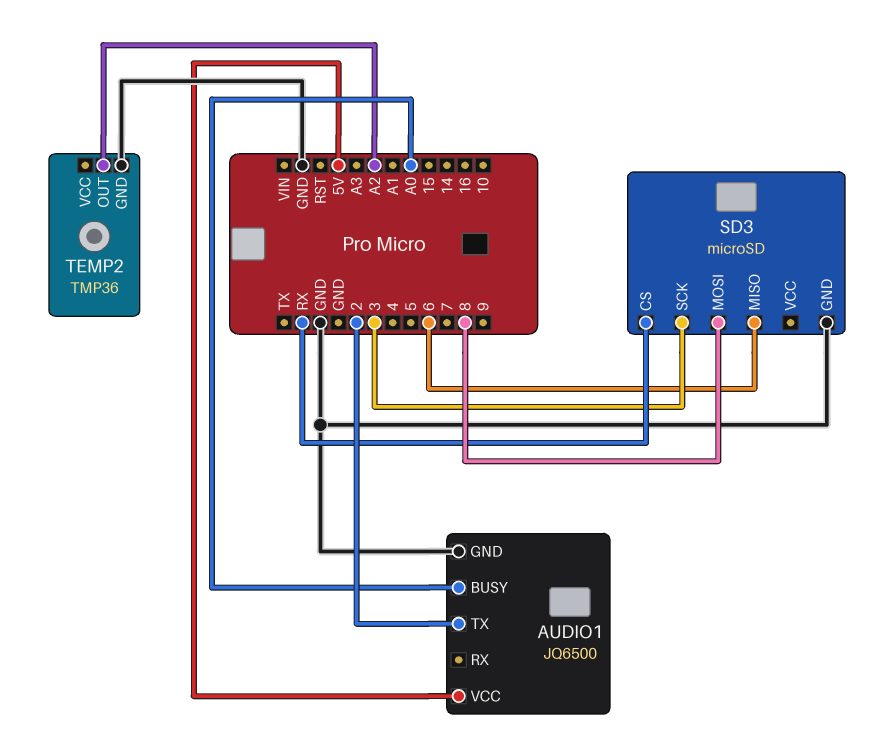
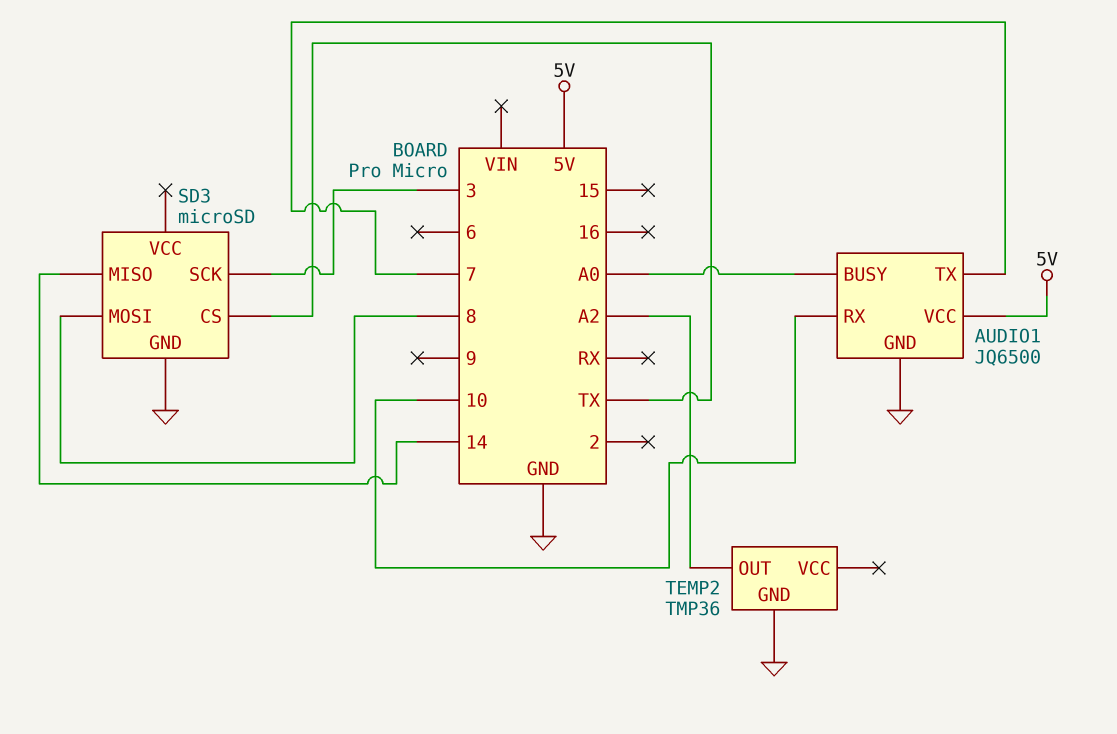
AUDIO1 pin RX: none -> 10
AUDIO1 pin TX: 2 -> 7
SD3 pin CS: RX -> TX
SD3 pin MISO: 6 -> 14

